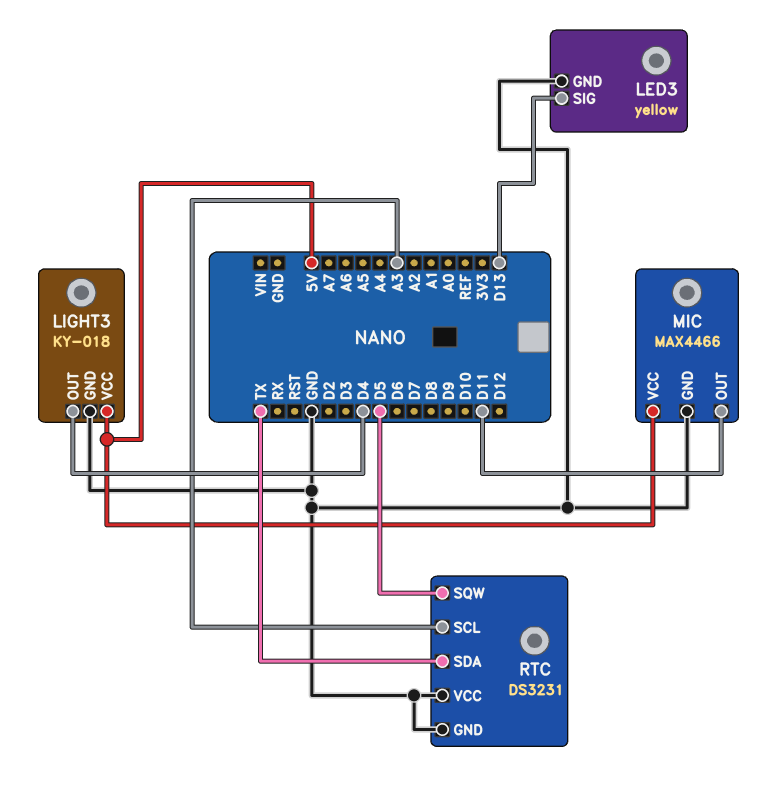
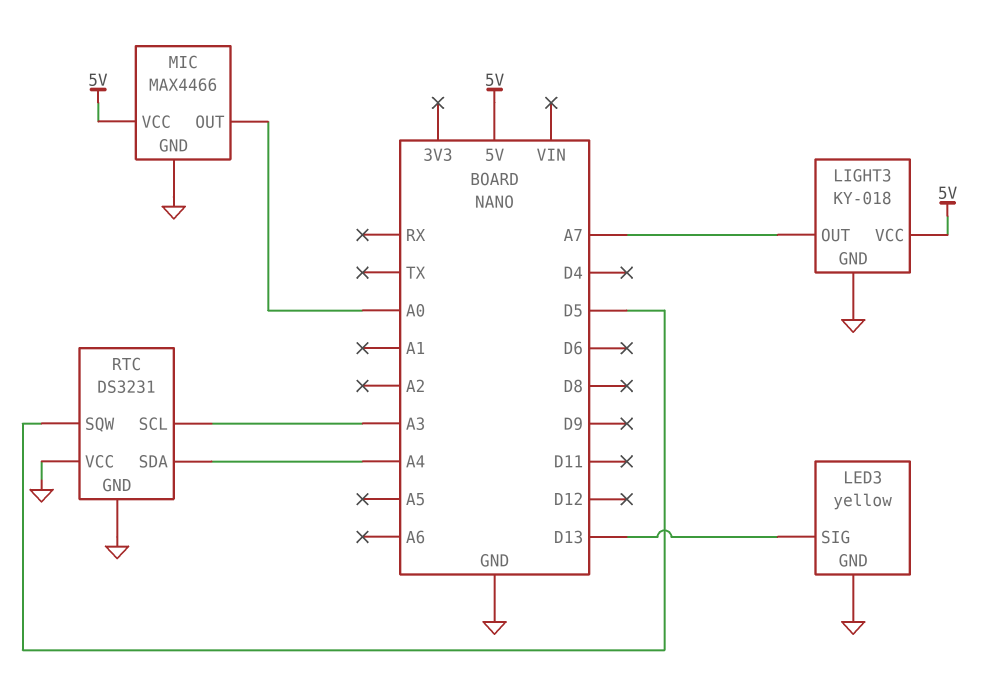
LIGHT3 pin OUT: D4 -> A7
MIC pin OUT: D11 -> A0
RTC pin SDA: TX -> A4

